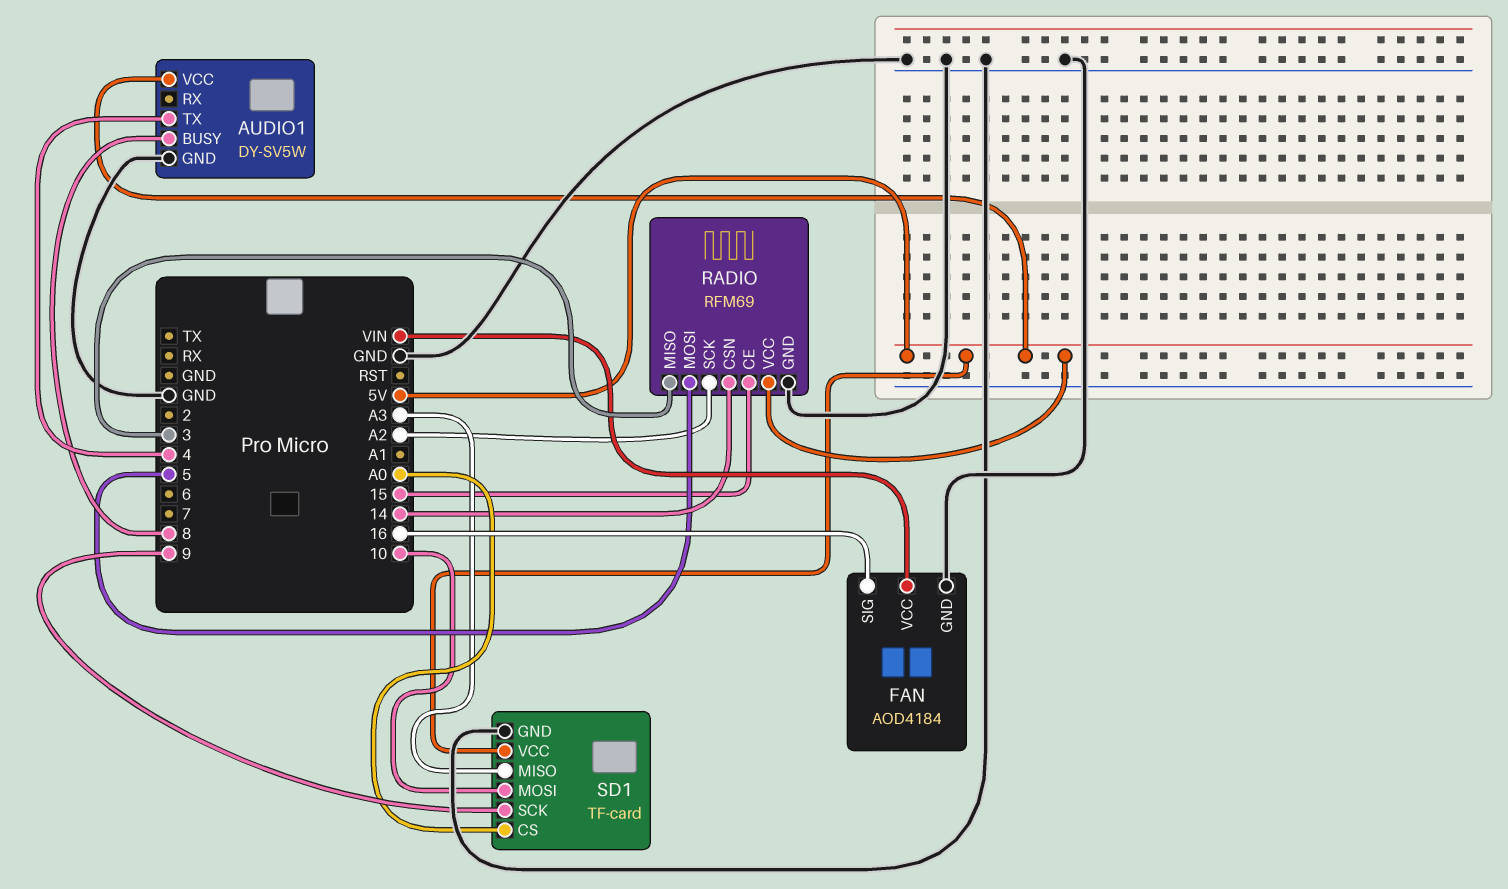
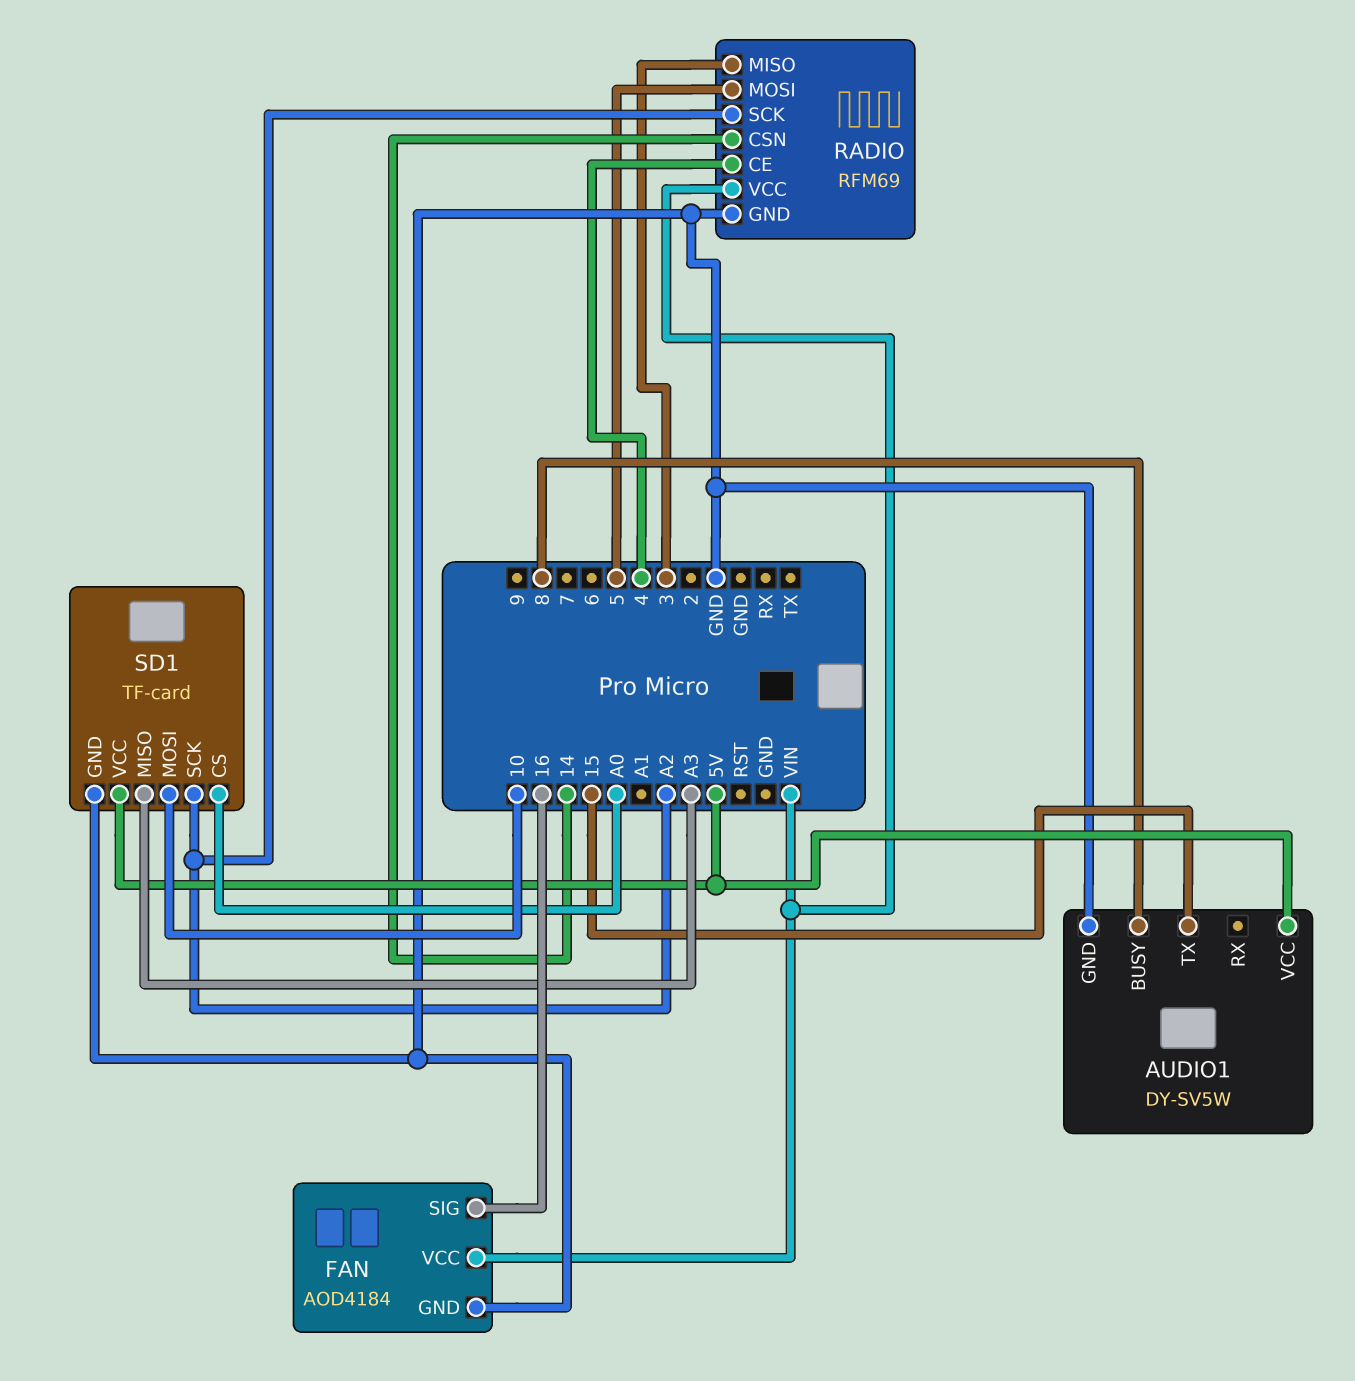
AUDIO1 pin TX: 4 -> 15
RADIO pin CE: 15 -> 4
RADIO pin VCC: 5V -> VIN
SD1 pin SCK: 9 -> A2

